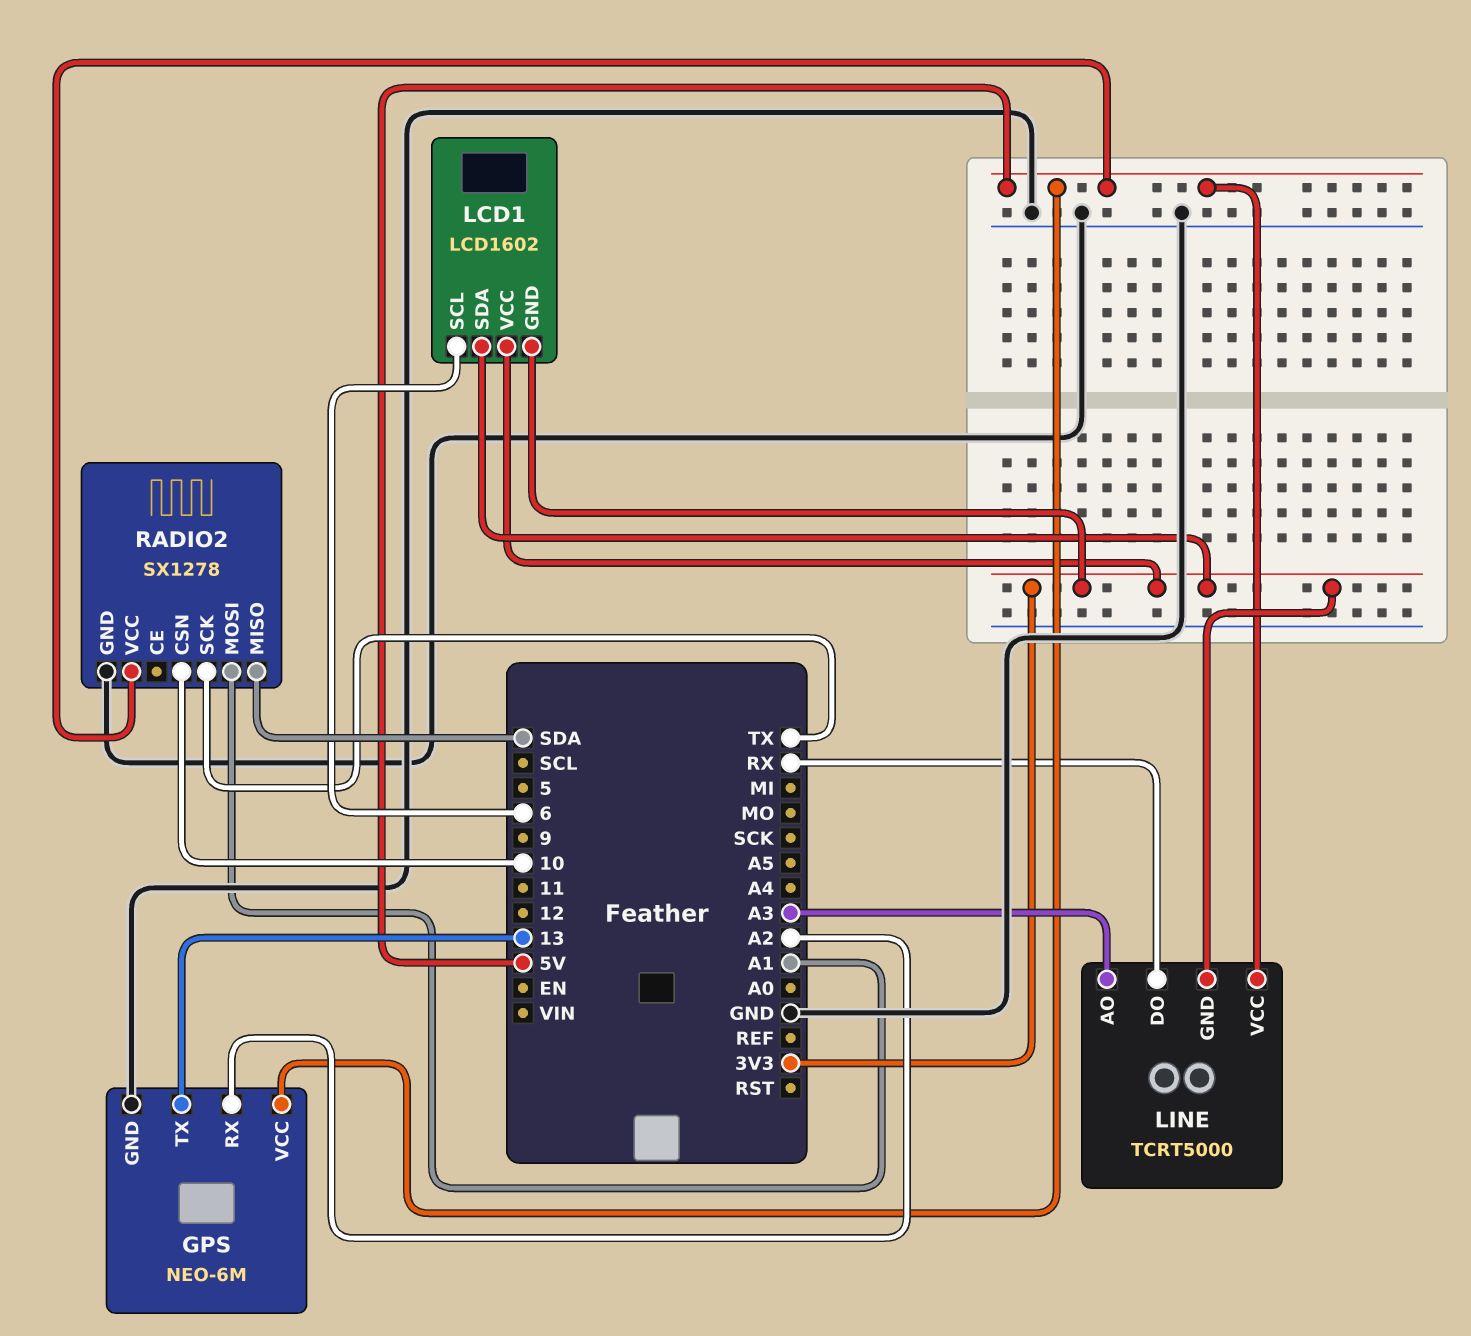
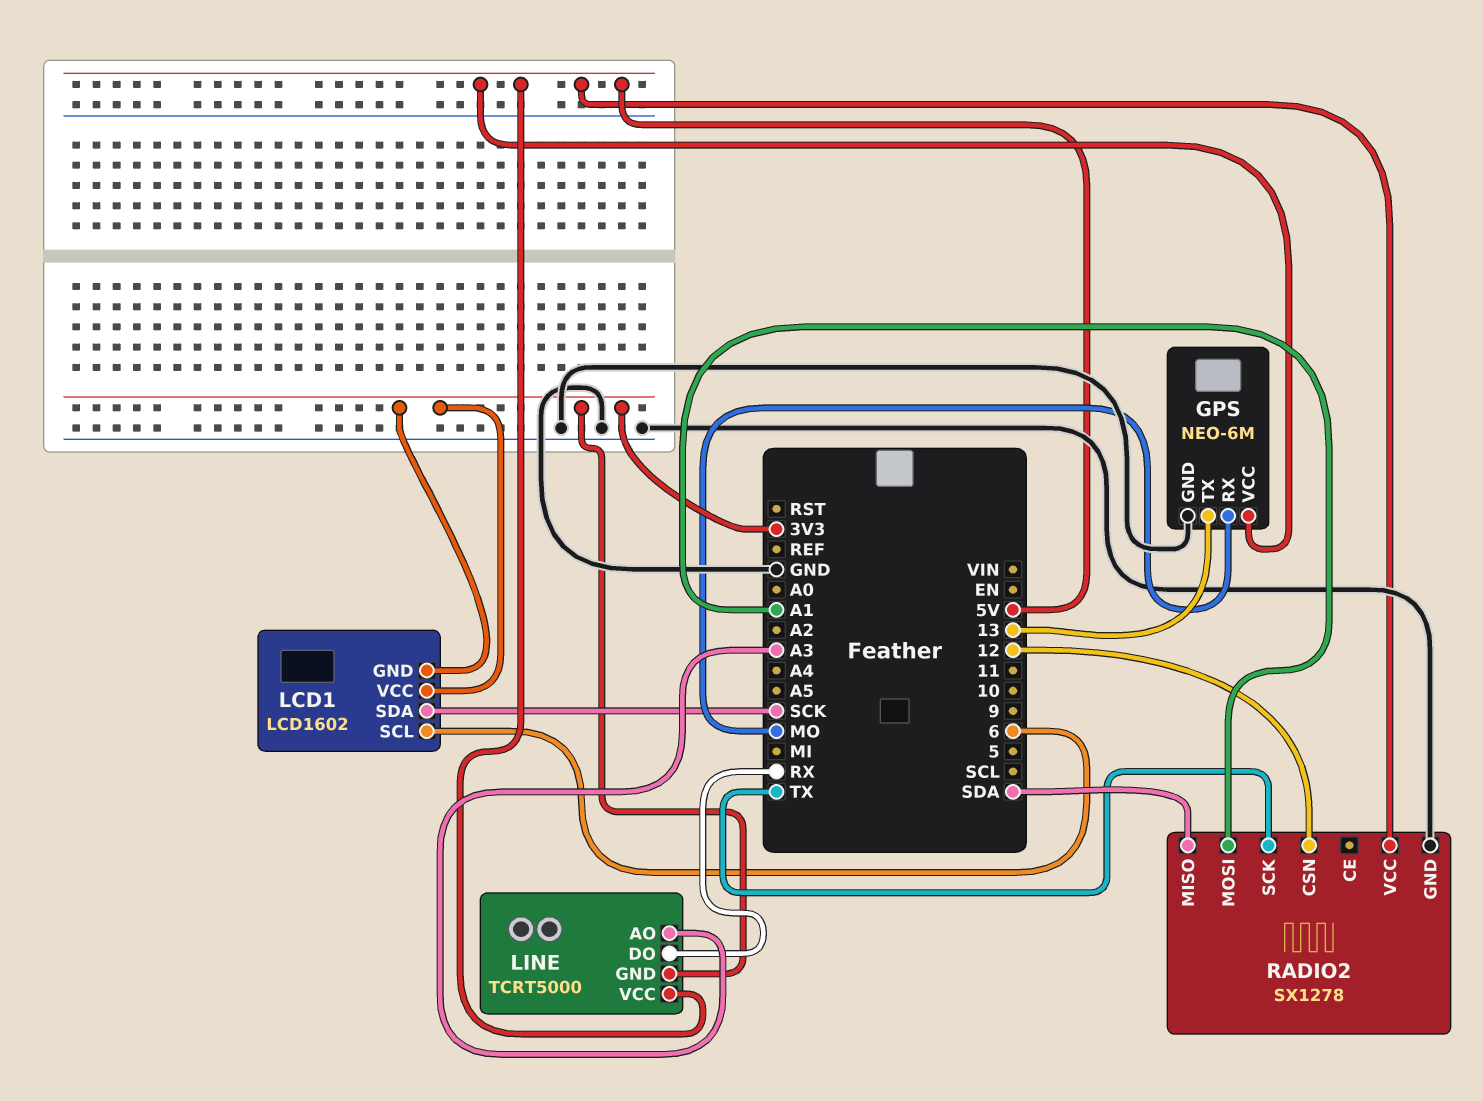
GPS pin RX: A2 -> MO
LCD1 pin SDA: 3V3 -> SCK
RADIO2 pin CSN: 10 -> 12

